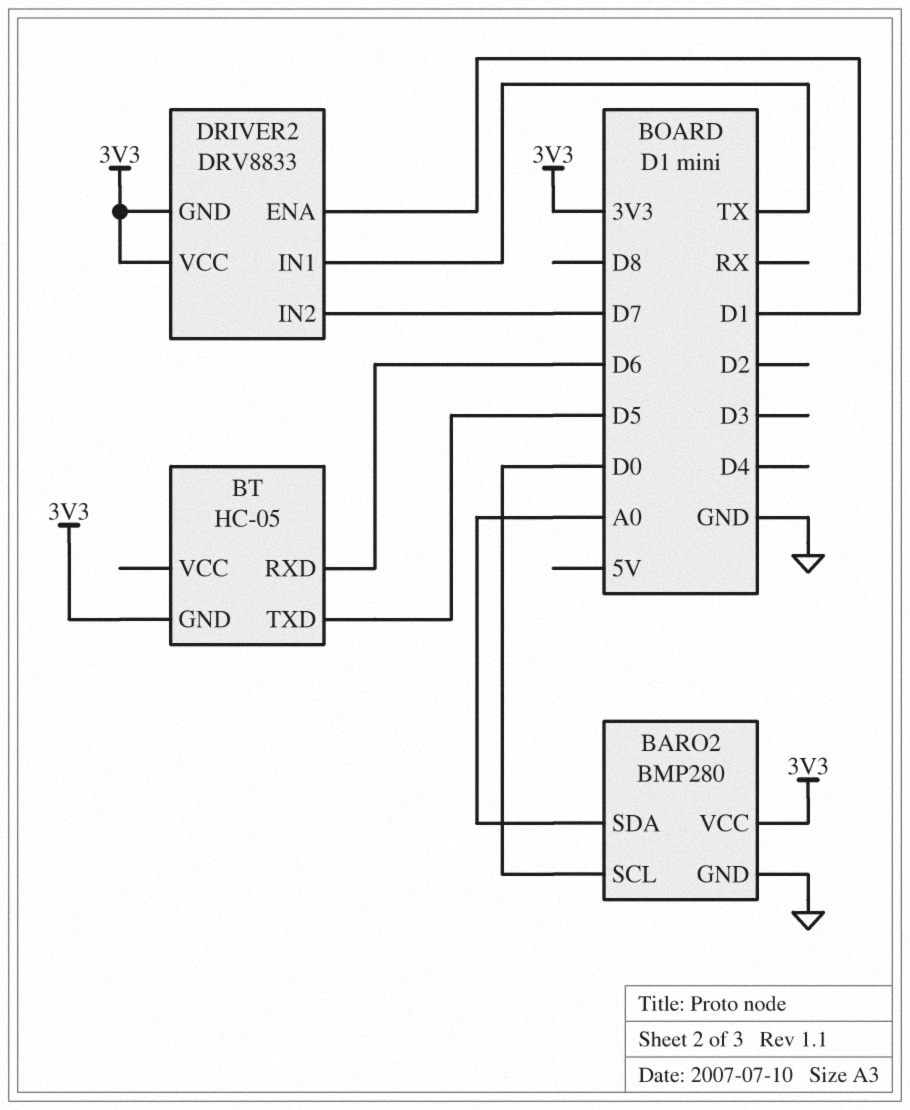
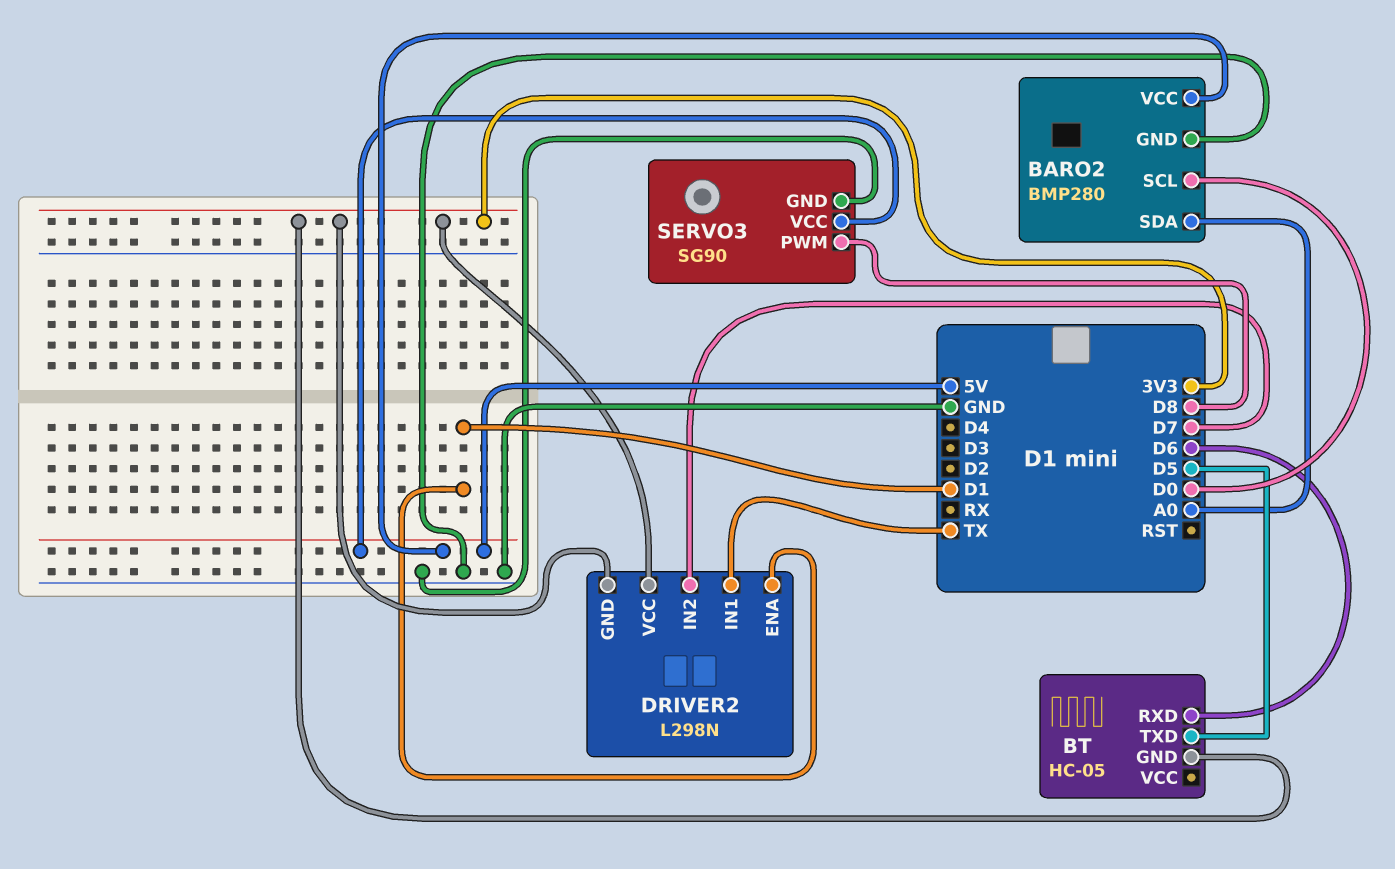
BARO2 pin VCC: 3V3 -> 5V
DRIVER2: DRV8833 -> L298N
SERVO3: none -> SG90
SERVO3 pin GND: none -> GND
SERVO3 pin PWM: none -> D8
SERVO3 pin VCC: none -> 5V

